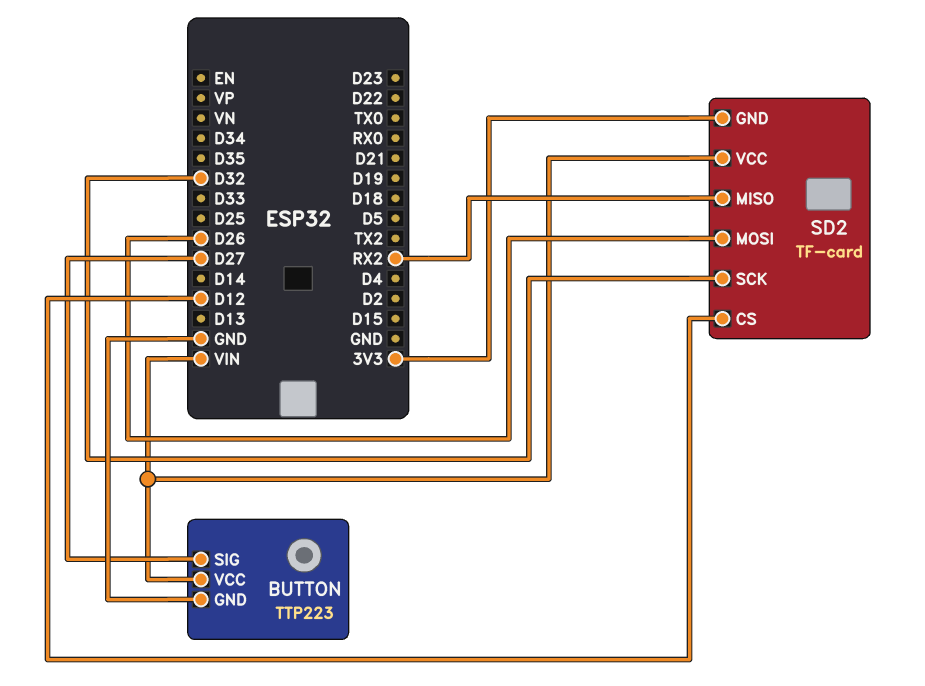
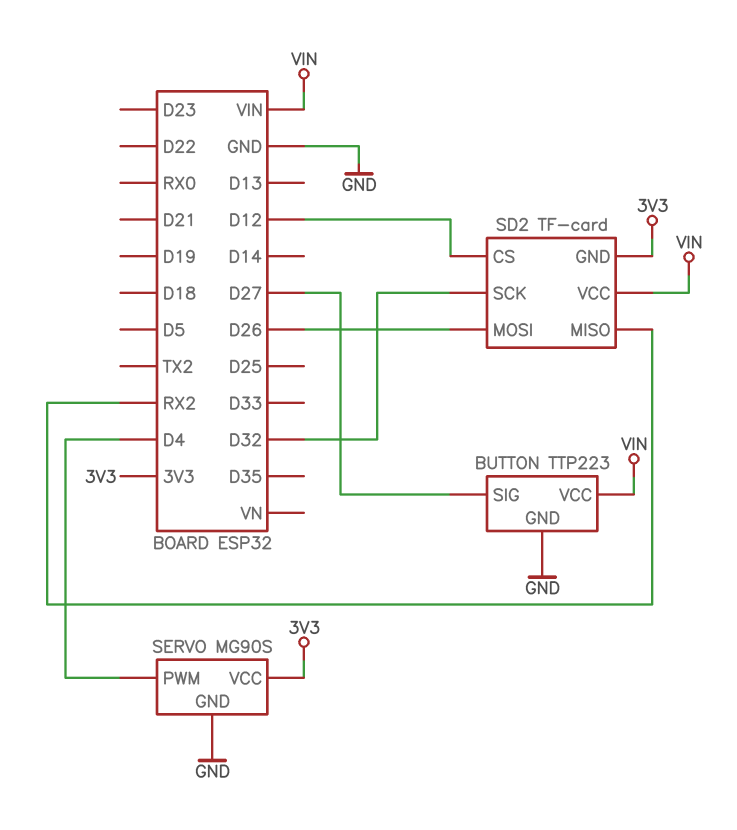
SERVO: none -> MG90S
SERVO pin GND: none -> GND
SERVO pin PWM: none -> D4
SERVO pin VCC: none -> 3V3

